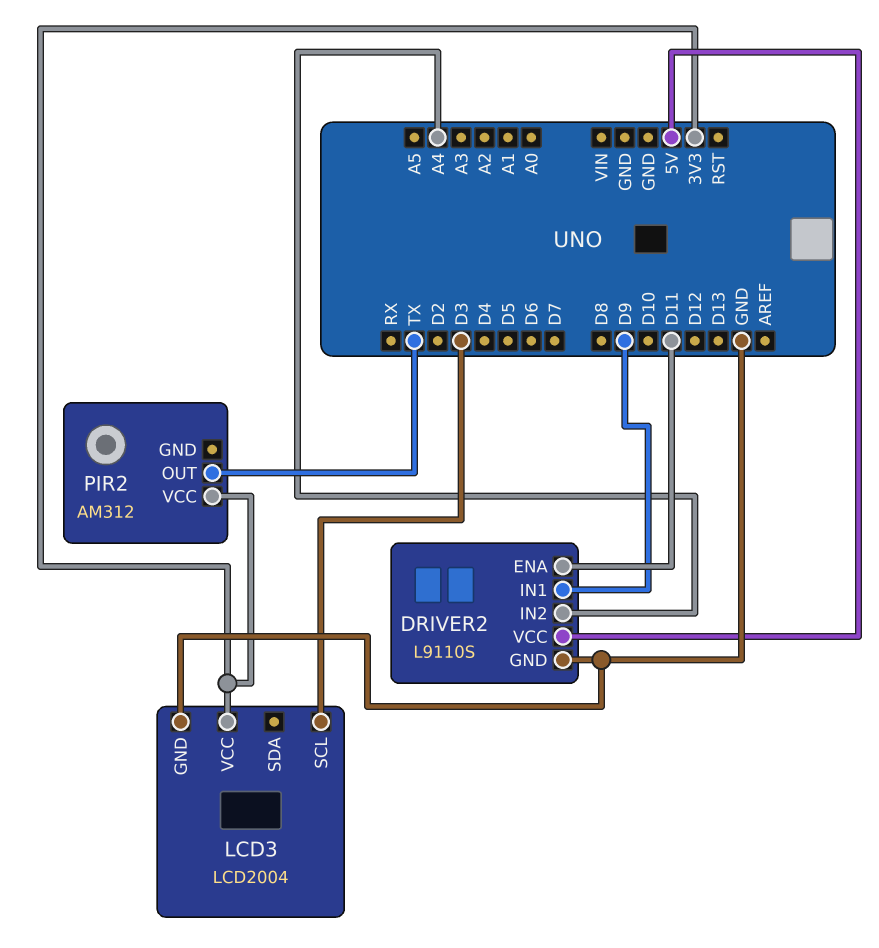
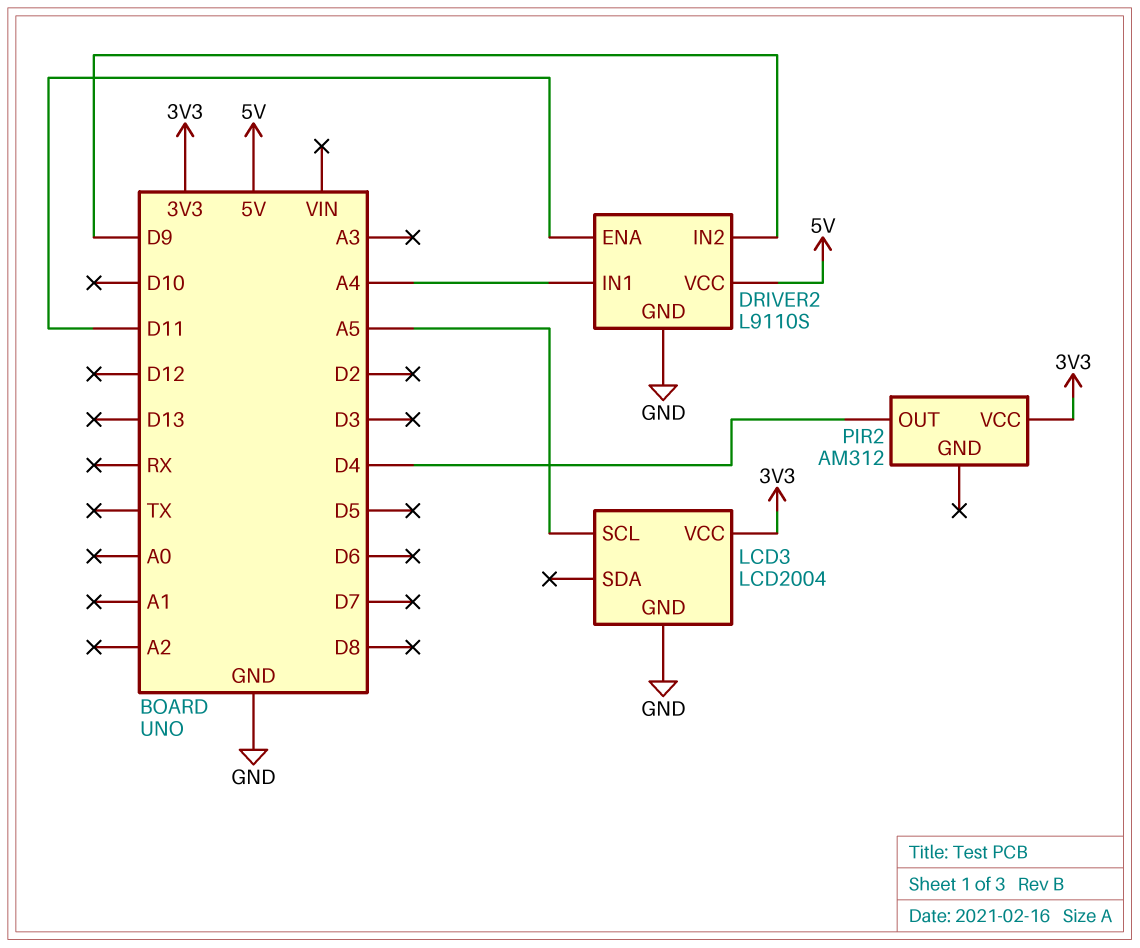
DRIVER2 pin IN1: D9 -> A4
DRIVER2 pin IN2: A4 -> D9
LCD3 pin SCL: D3 -> A5
PIR2 pin OUT: TX -> D4

